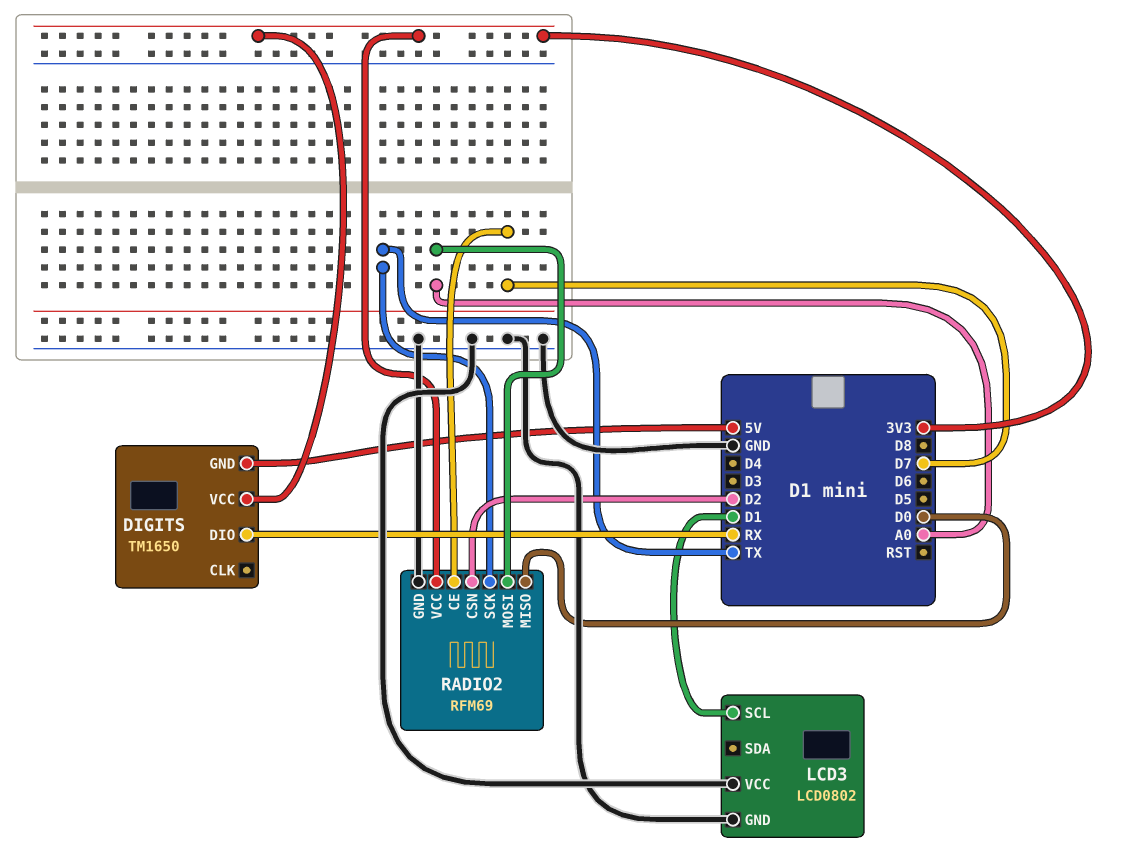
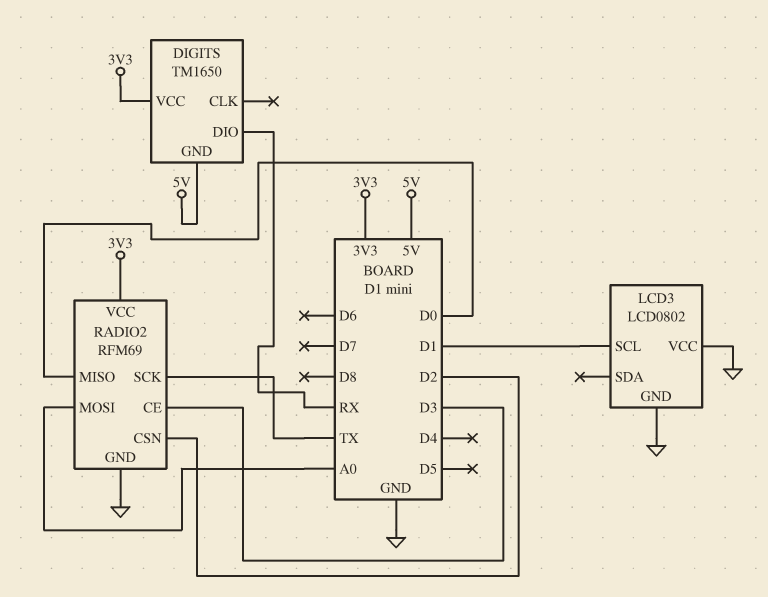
RADIO2 pin CE: D7 -> D3

